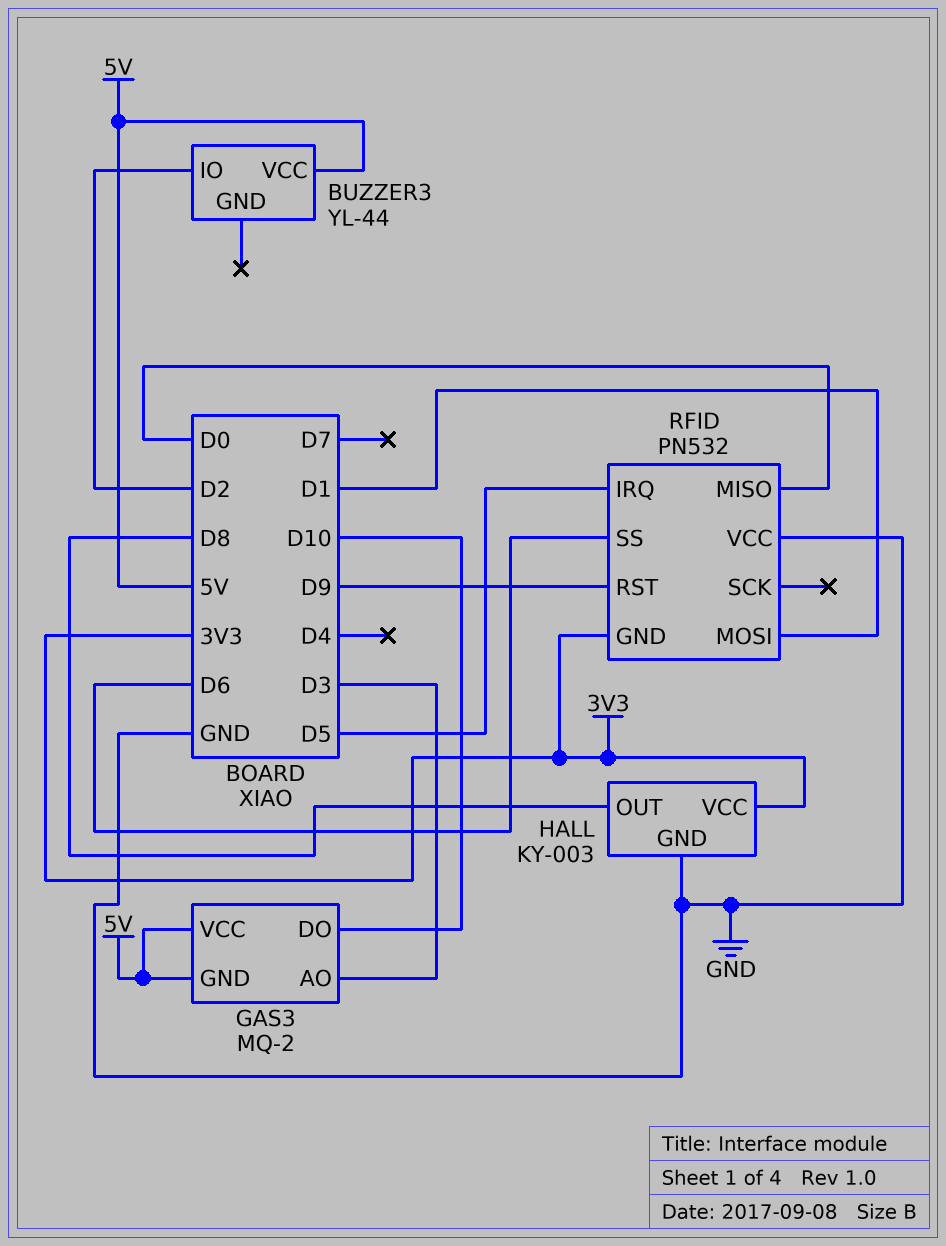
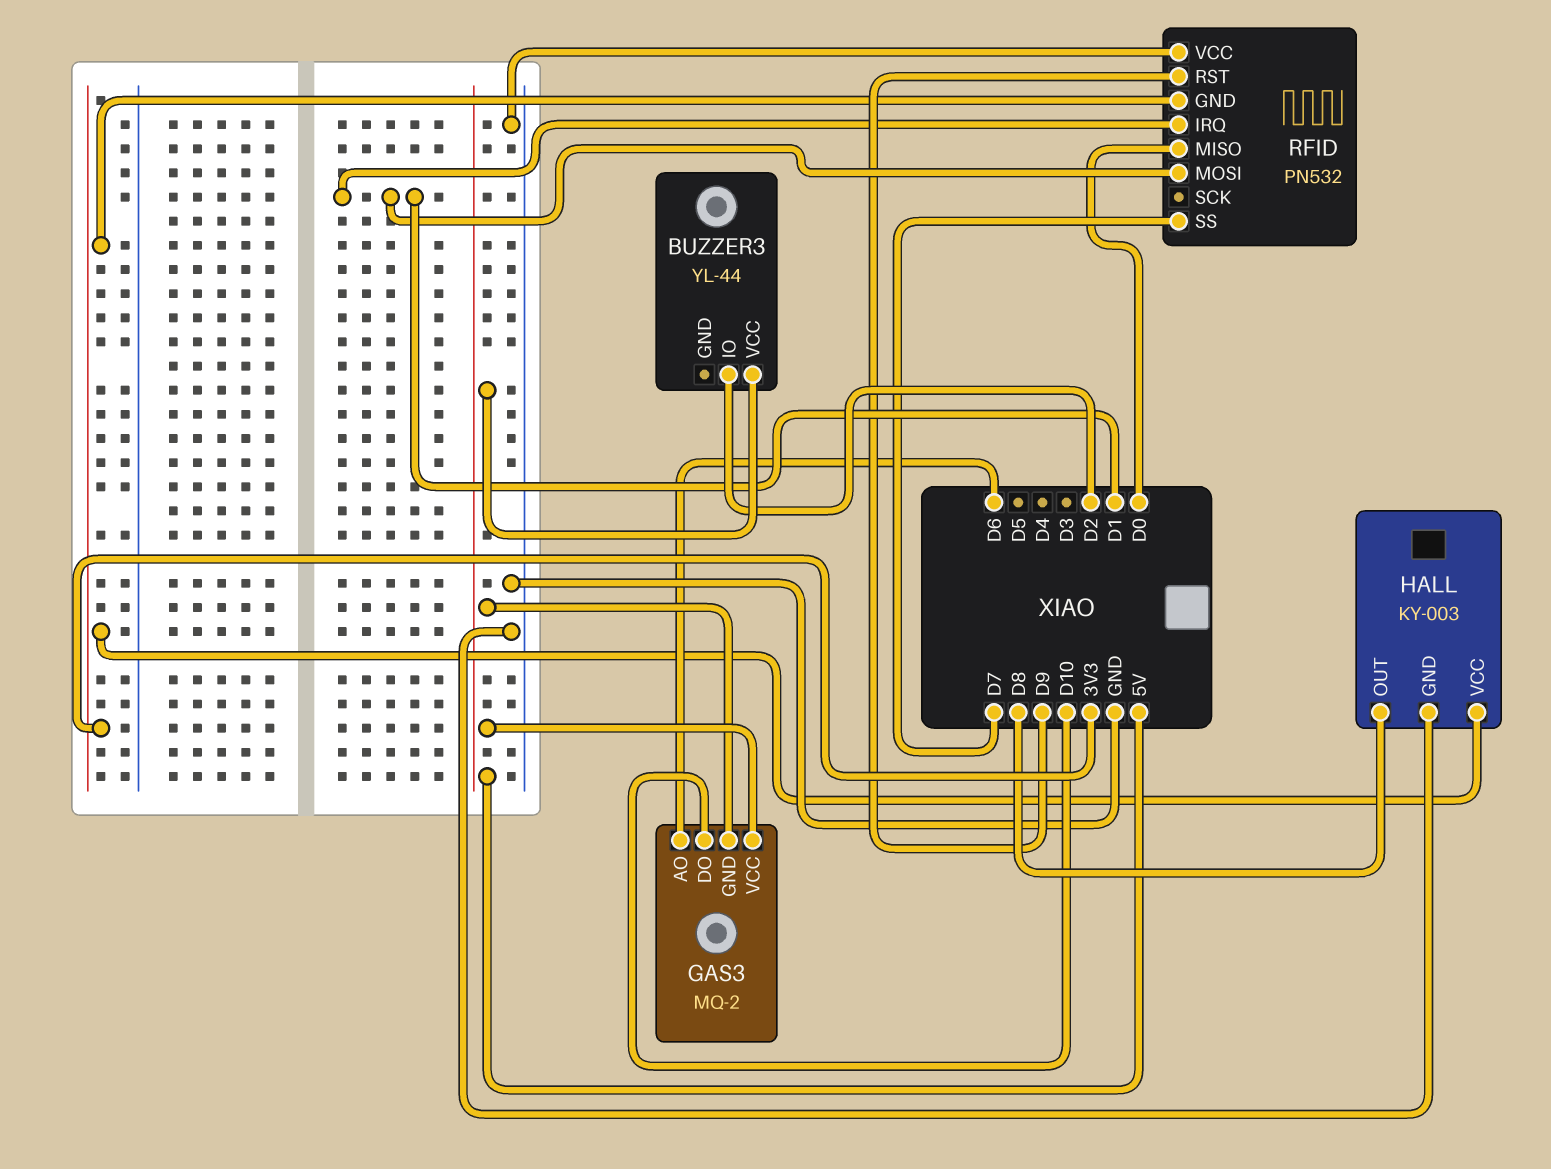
GAS3 pin AO: D3 -> D6
RFID pin IRQ: D5 -> D1
RFID pin SS: D6 -> D7

